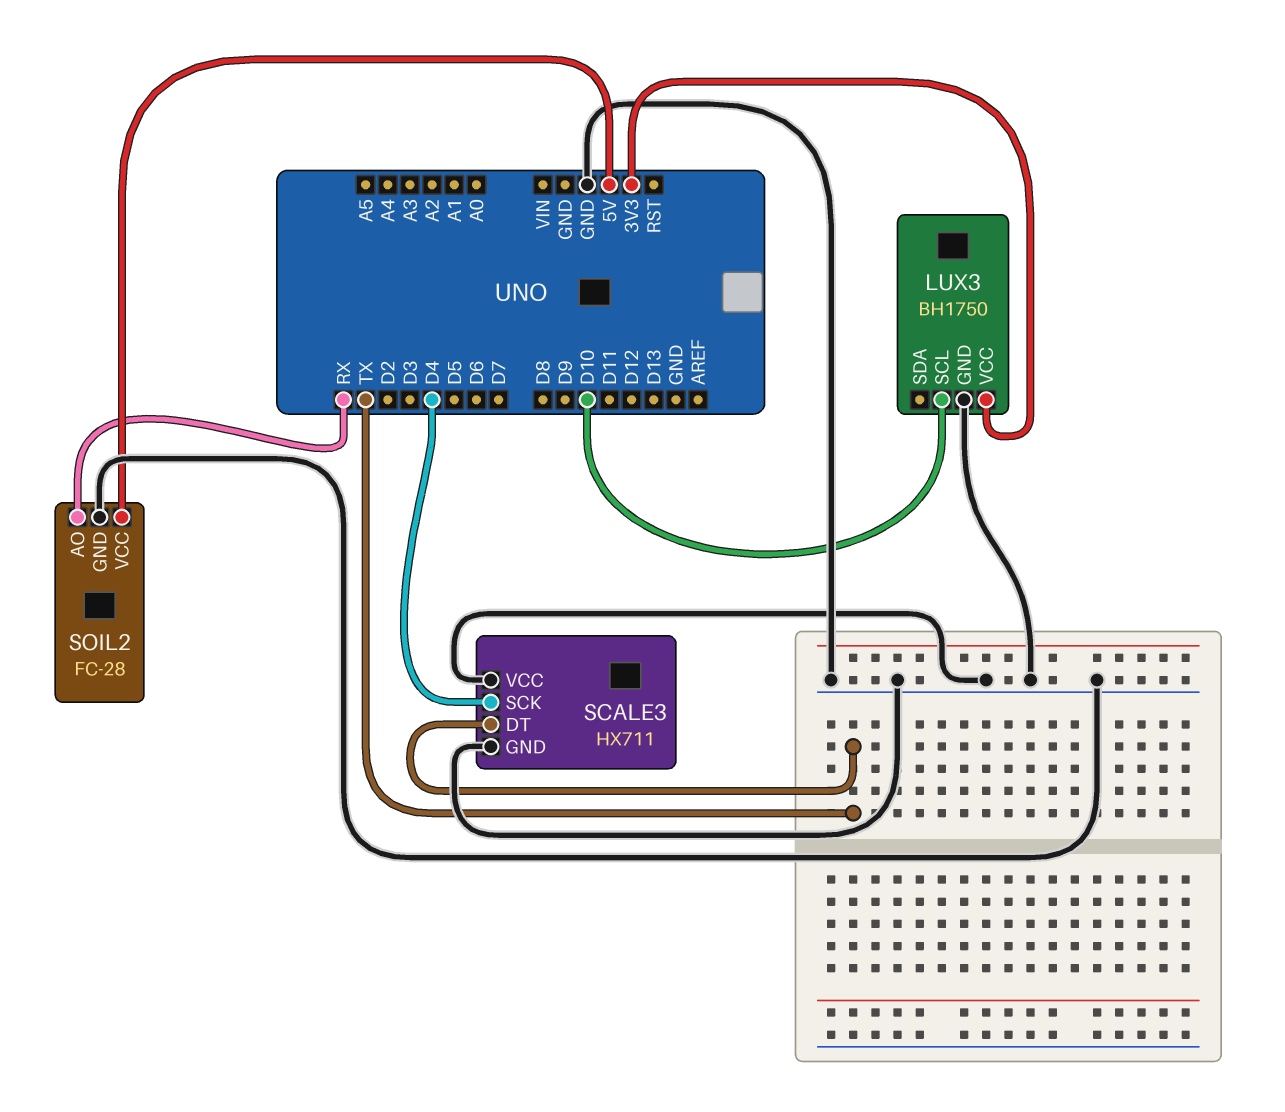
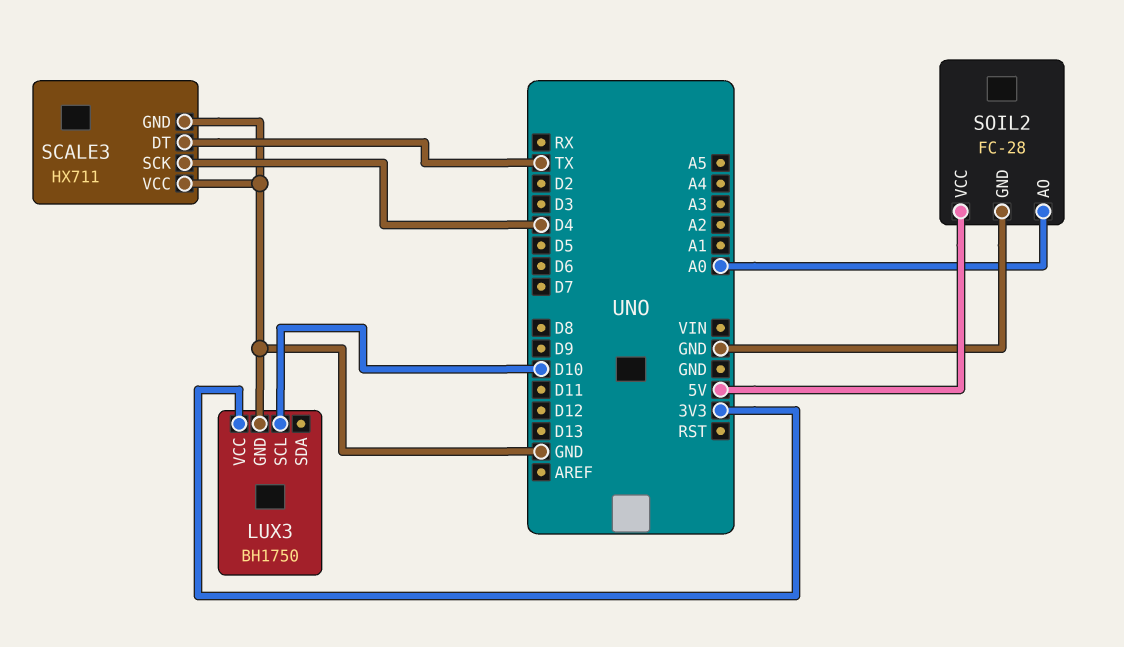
SOIL2 pin AO: RX -> A0

